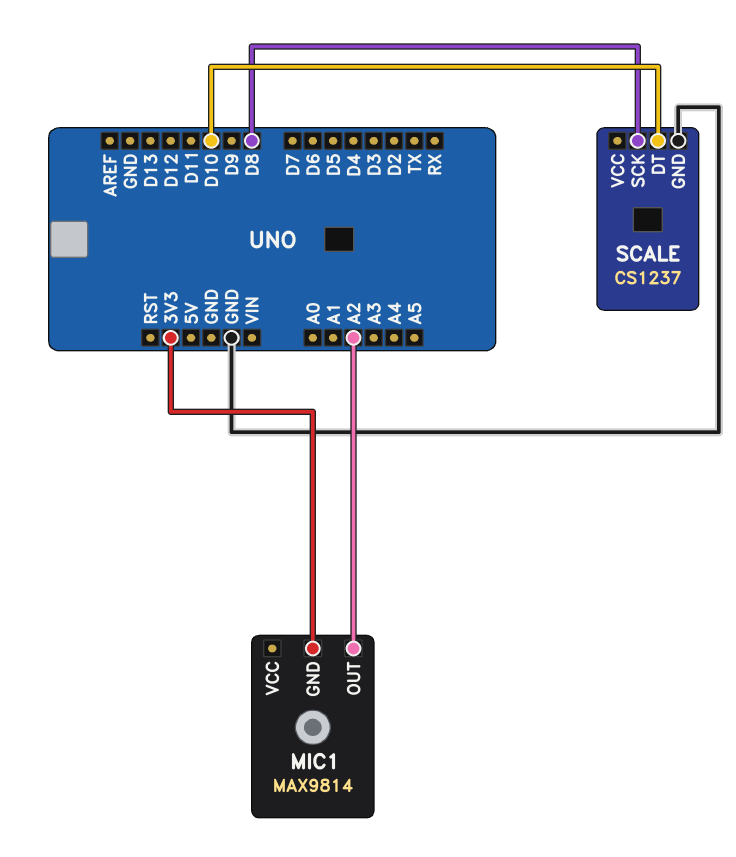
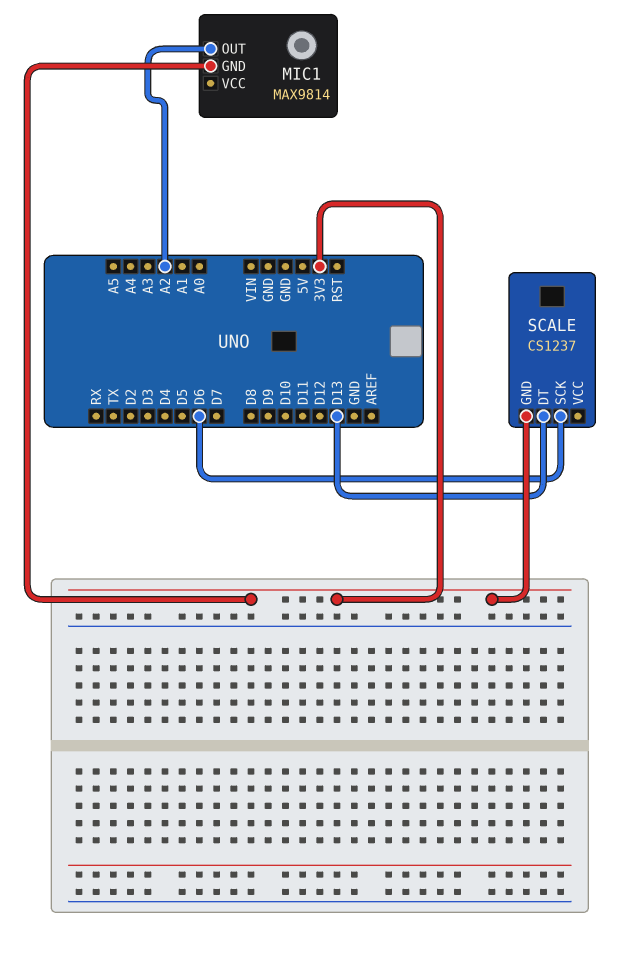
SCALE pin DT: D10 -> D13
SCALE pin GND: GND -> 3V3
SCALE pin SCK: D8 -> D6

